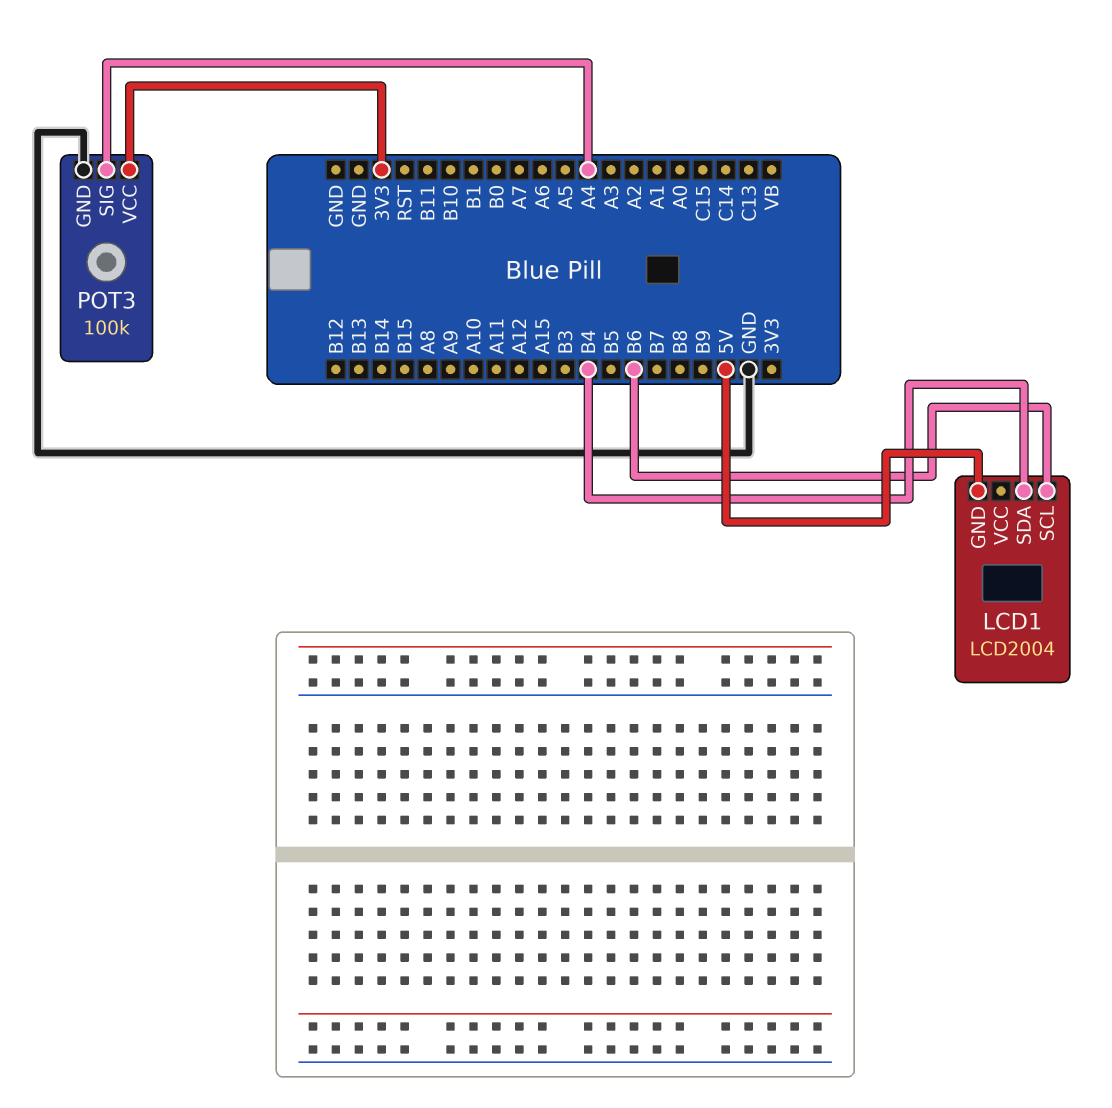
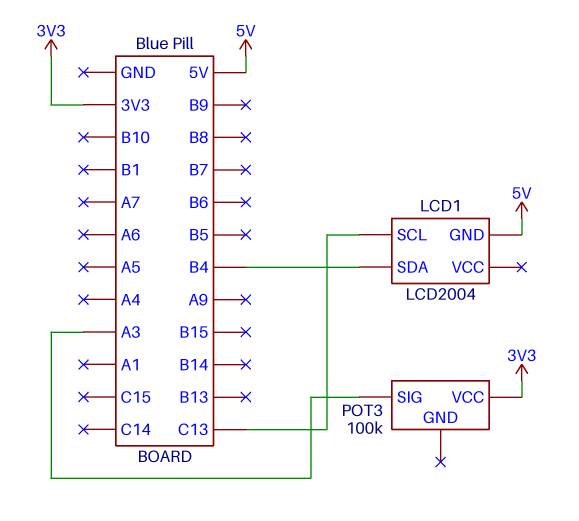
LCD1 pin SCL: B6 -> C13
POT3 pin GND: GND -> none
POT3 pin SIG: A4 -> A3

